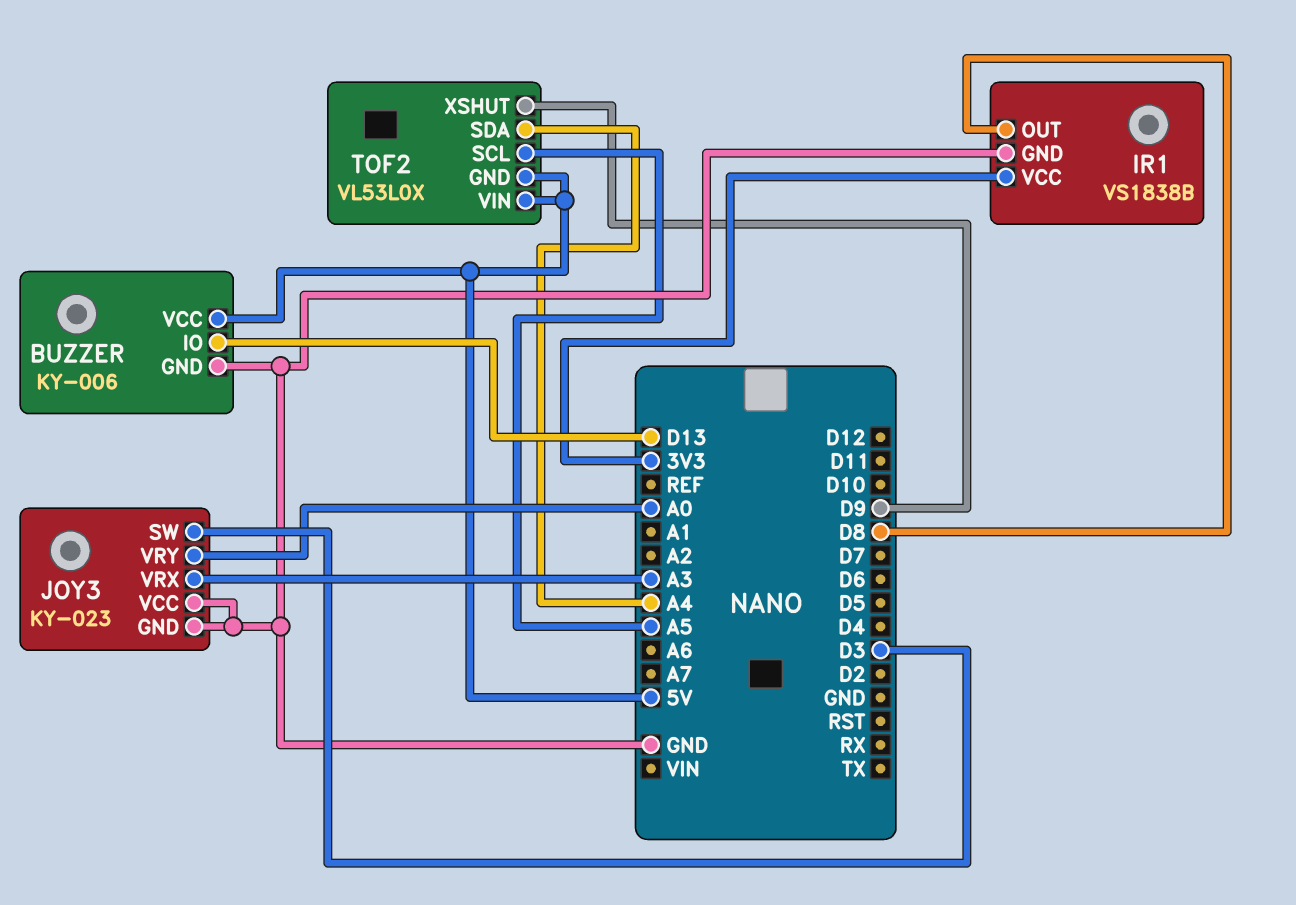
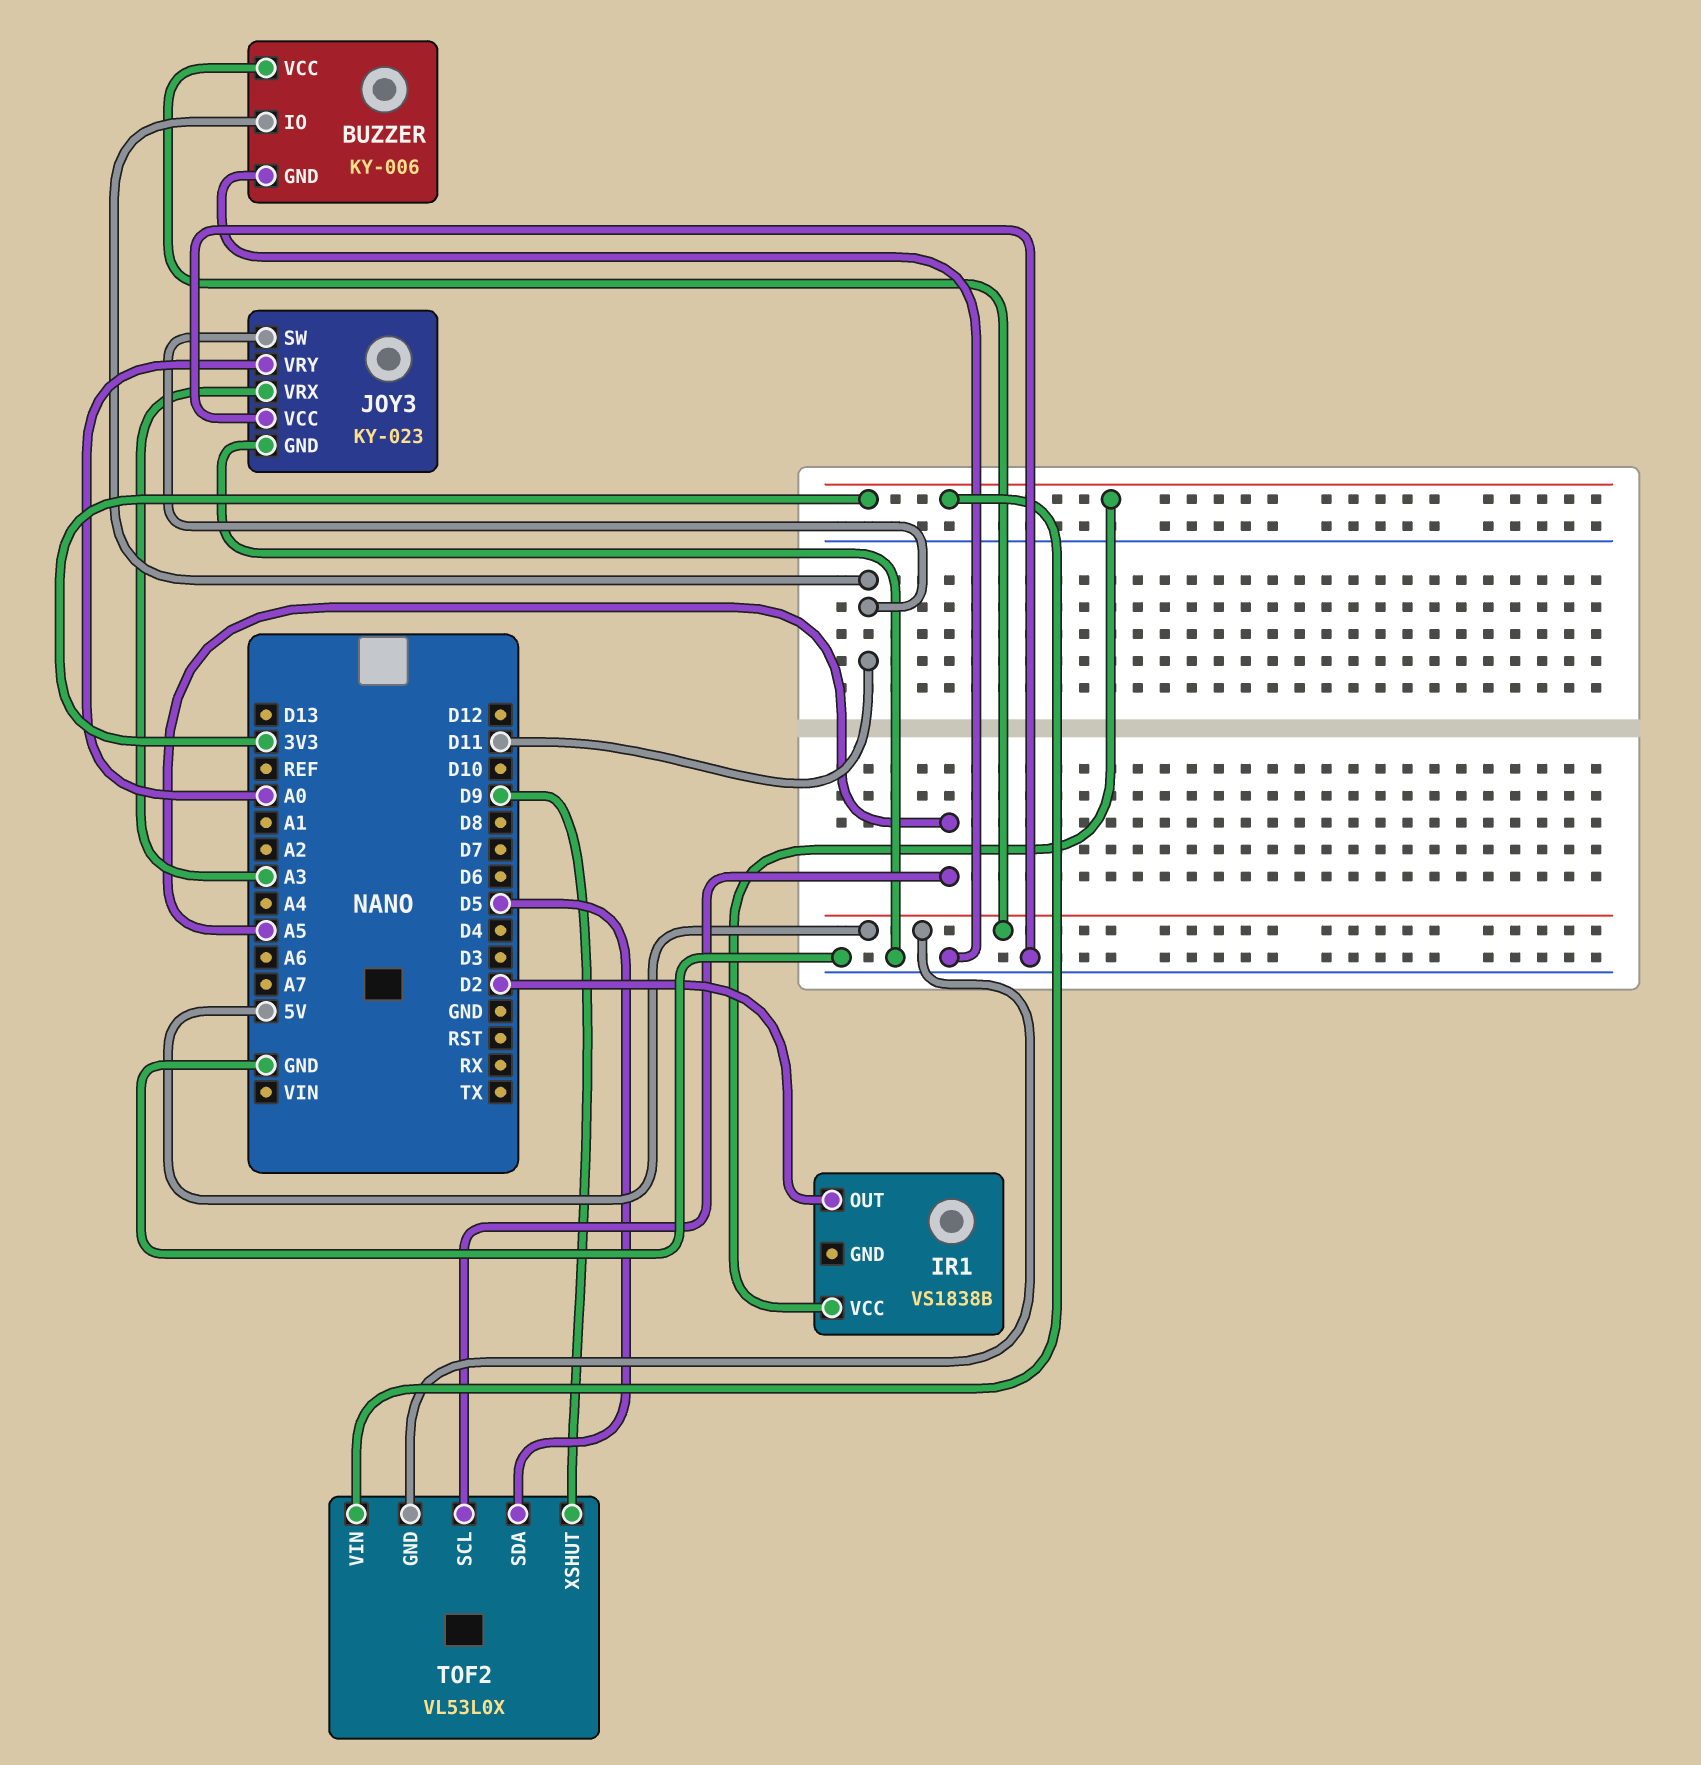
BUZZER pin IO: D13 -> D11
IR1 pin GND: GND -> none
IR1 pin OUT: D8 -> D2
JOY3 pin SW: D3 -> D11
TOF2 pin SDA: A4 -> D5
TOF2 pin VIN: 5V -> 3V3

